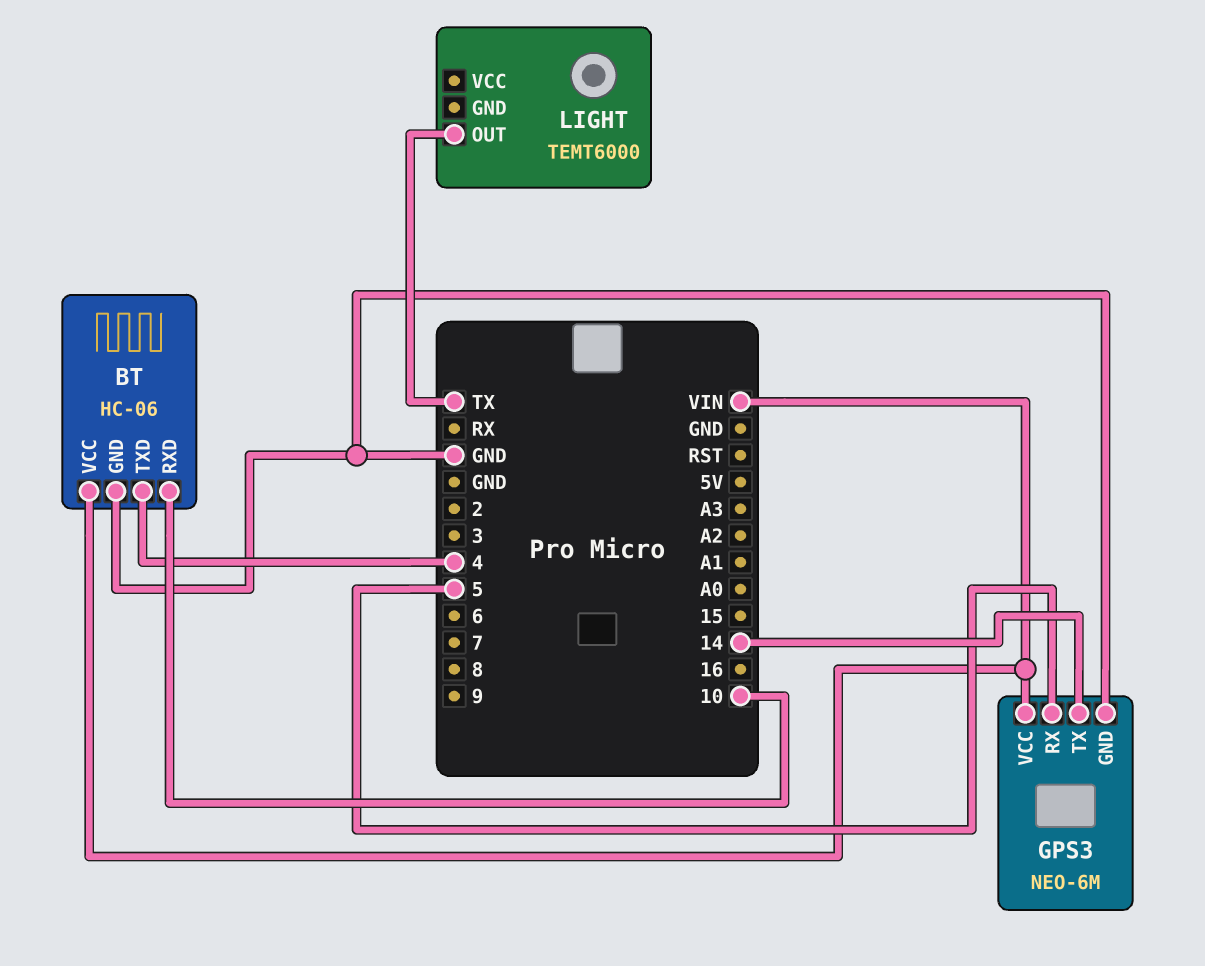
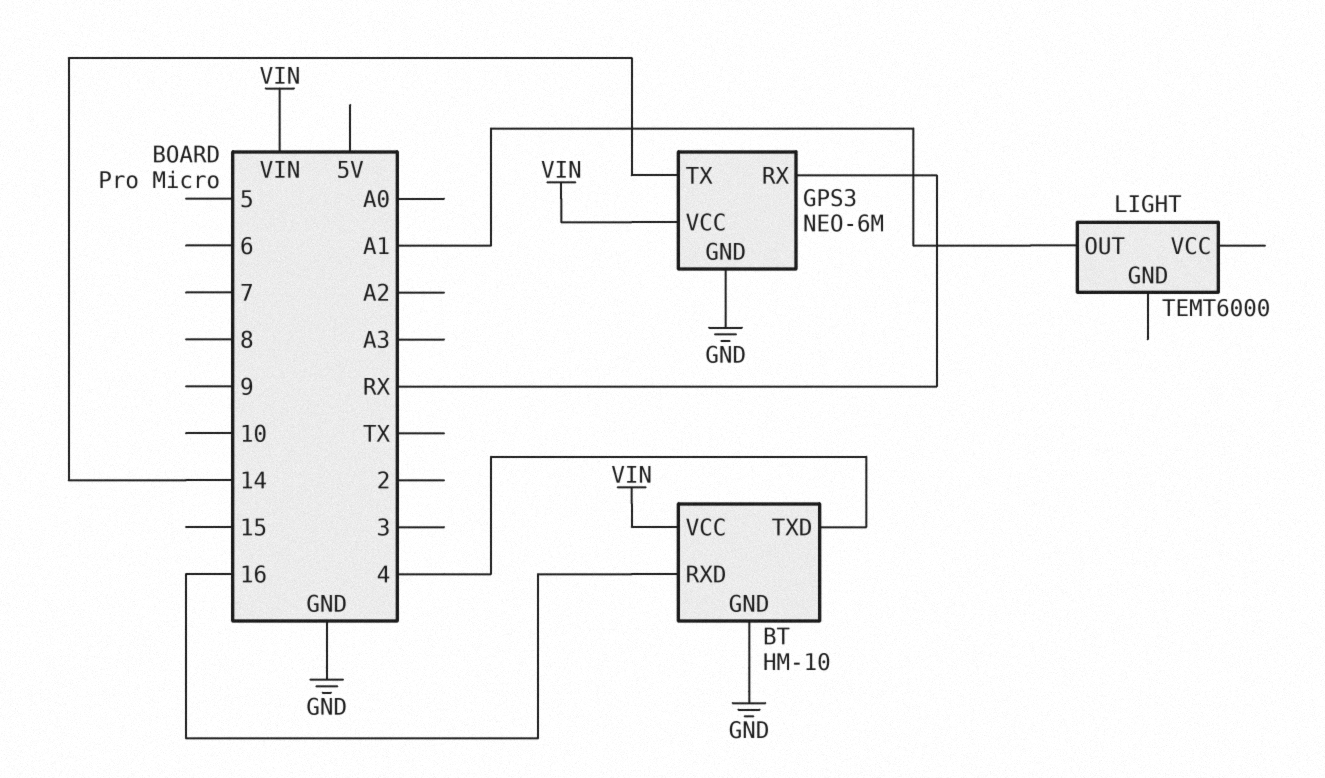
BT: HC-06 -> HM-10
BT pin RXD: 10 -> 16
GPS3 pin RX: 5 -> RX
LIGHT pin OUT: TX -> A1

